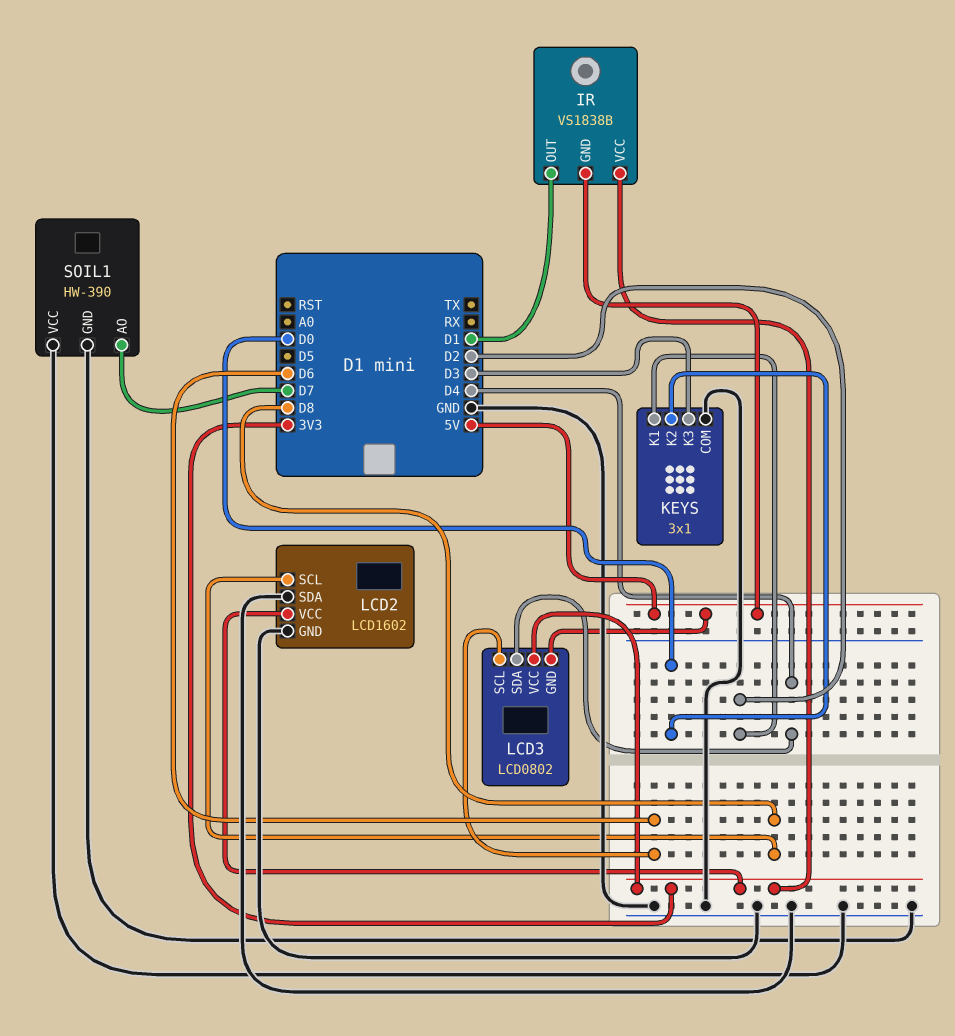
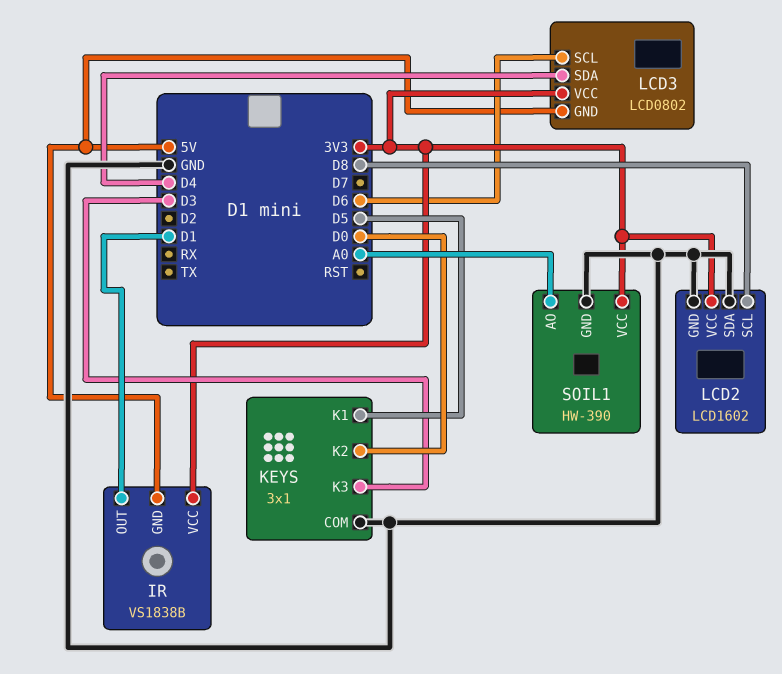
KEYS pin K1: D2 -> D5
SOIL1 pin AO: D7 -> A0
SOIL1 pin VCC: GND -> 3V3

